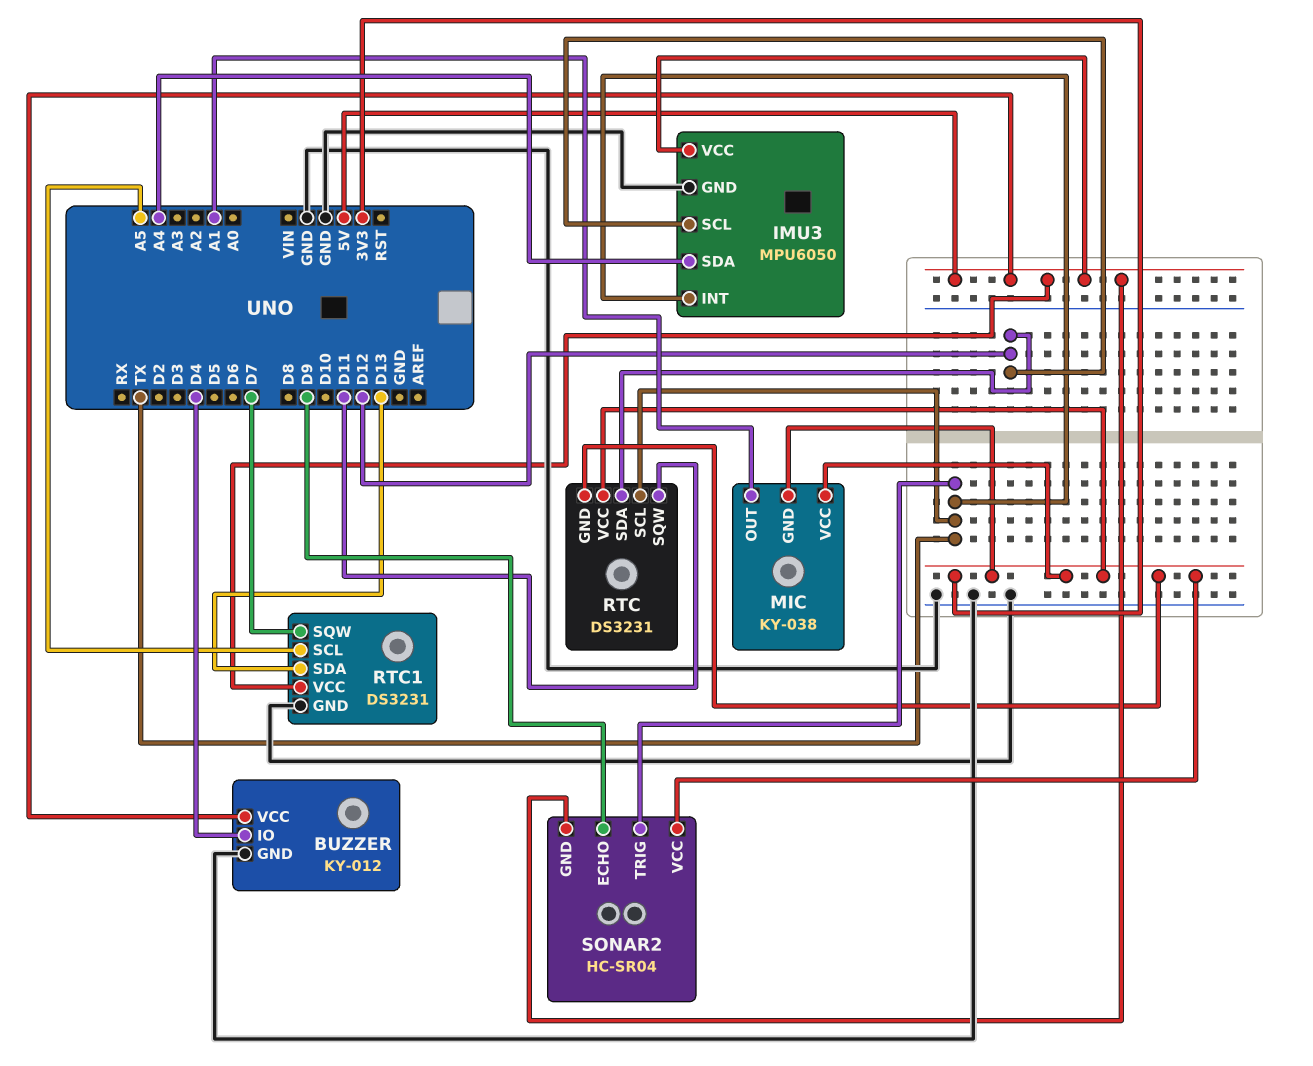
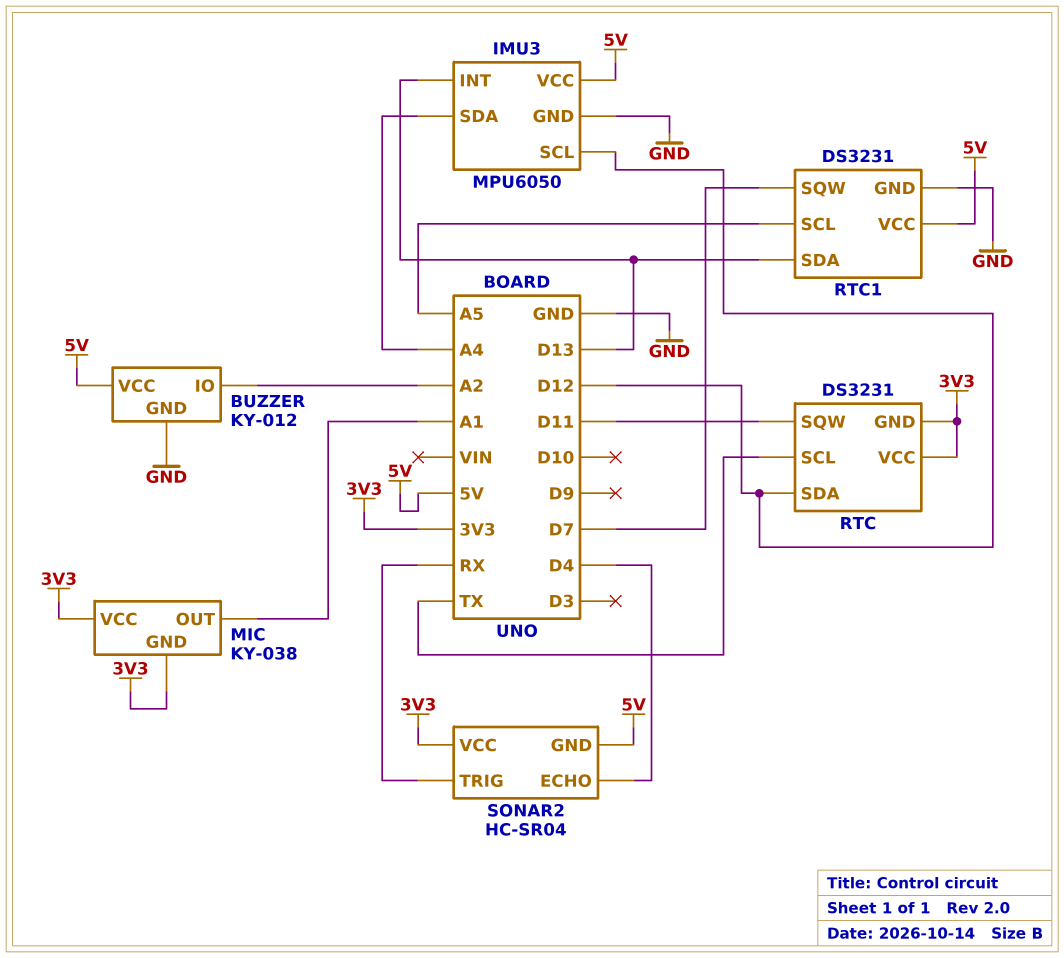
BUZZER pin IO: D4 -> A2
IMU3 pin INT: TX -> D13
SONAR2 pin ECHO: D9 -> D4
SONAR2 pin TRIG: TX -> RX

